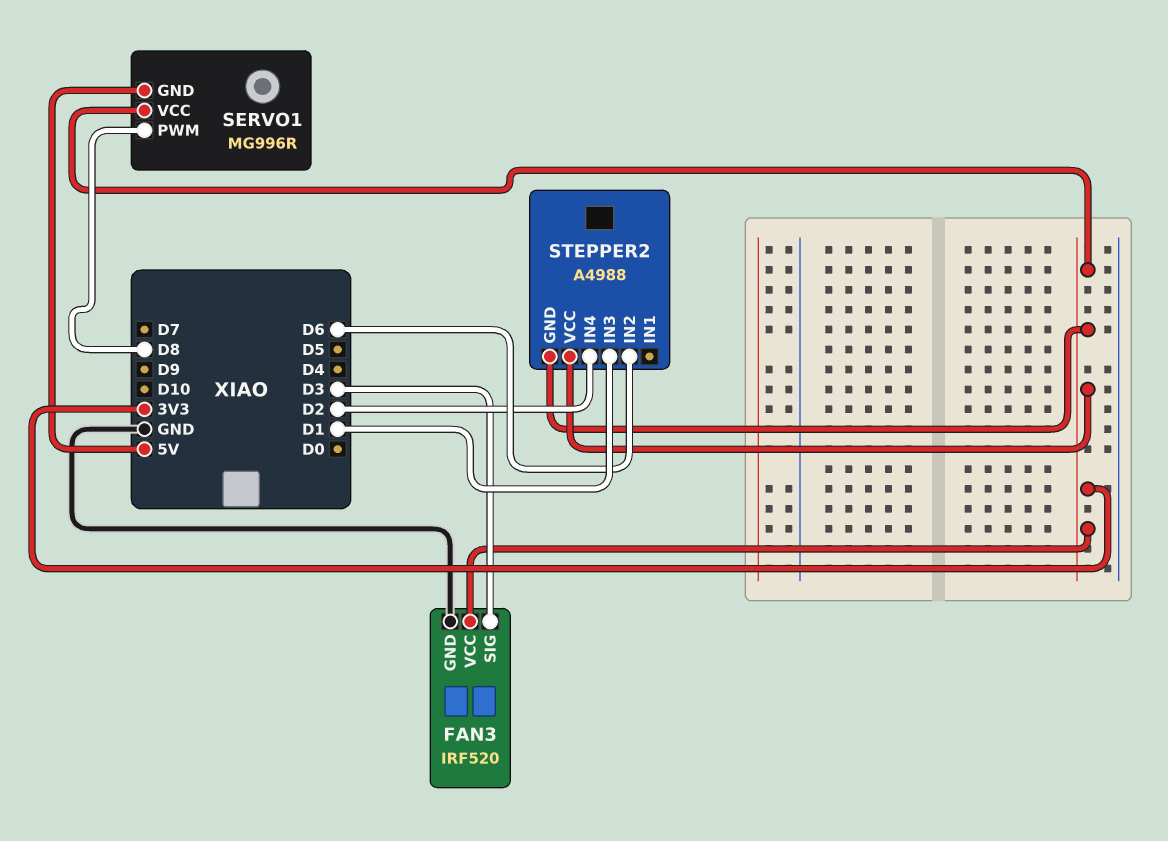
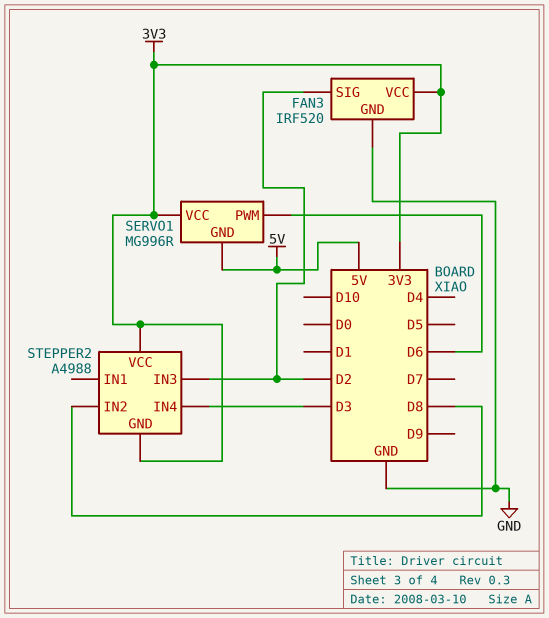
FAN3 pin SIG: D3 -> D2
SERVO1 pin PWM: D8 -> D6
STEPPER2 pin IN2: D6 -> D8
STEPPER2 pin IN3: D1 -> D2
STEPPER2 pin IN4: D2 -> D3

